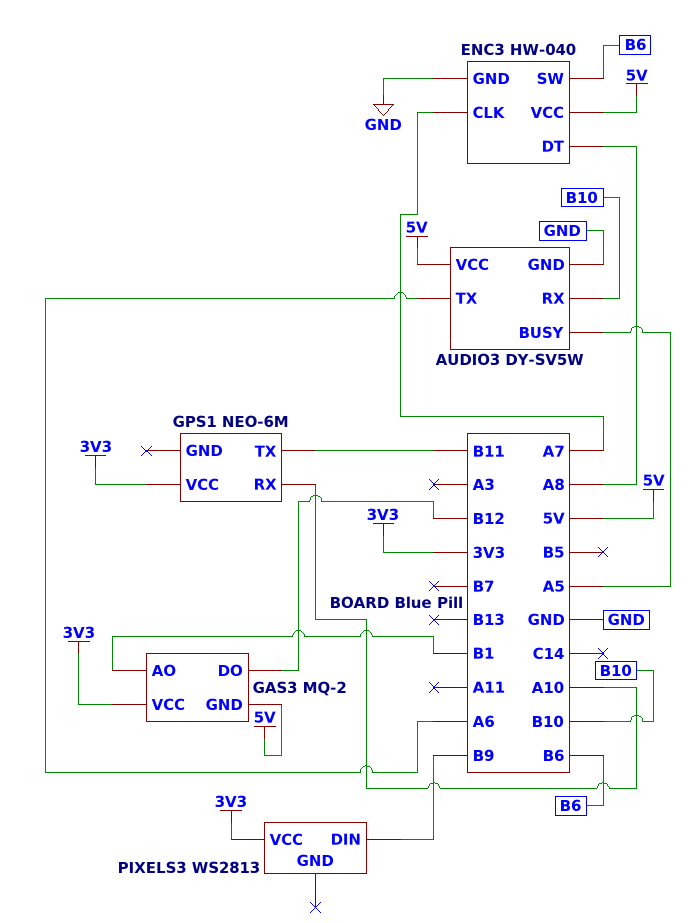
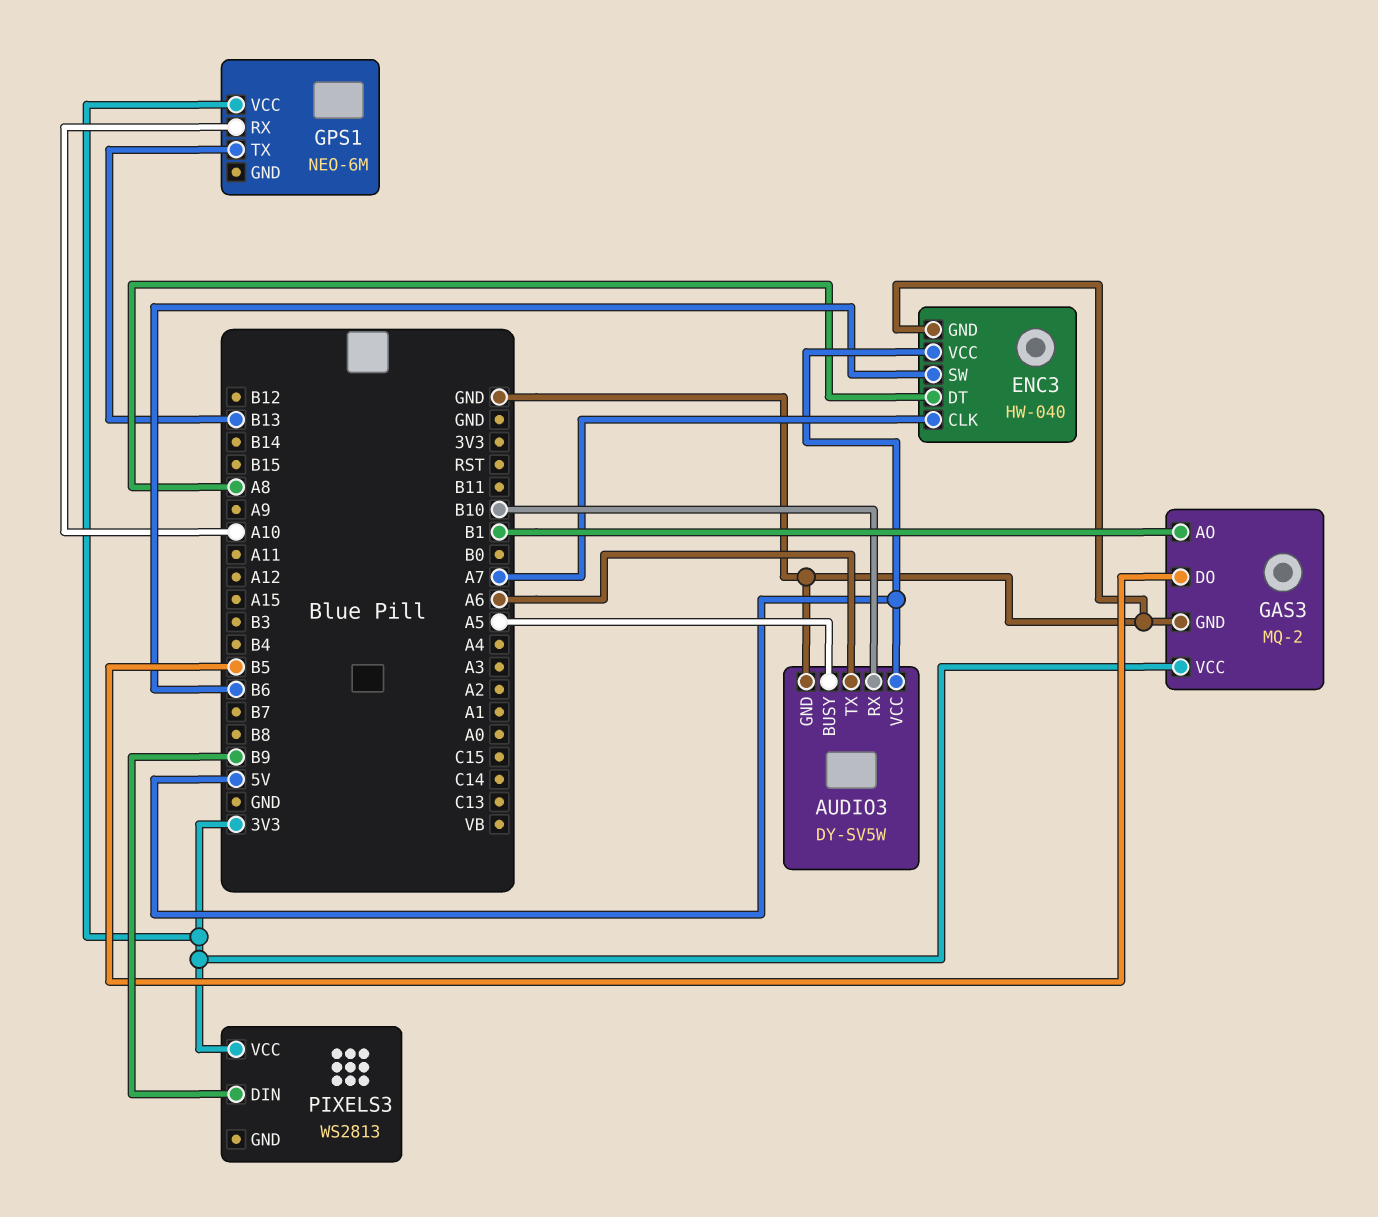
GAS3 pin DO: B12 -> B5
GAS3 pin GND: 5V -> GND
GPS1 pin TX: B11 -> B13

